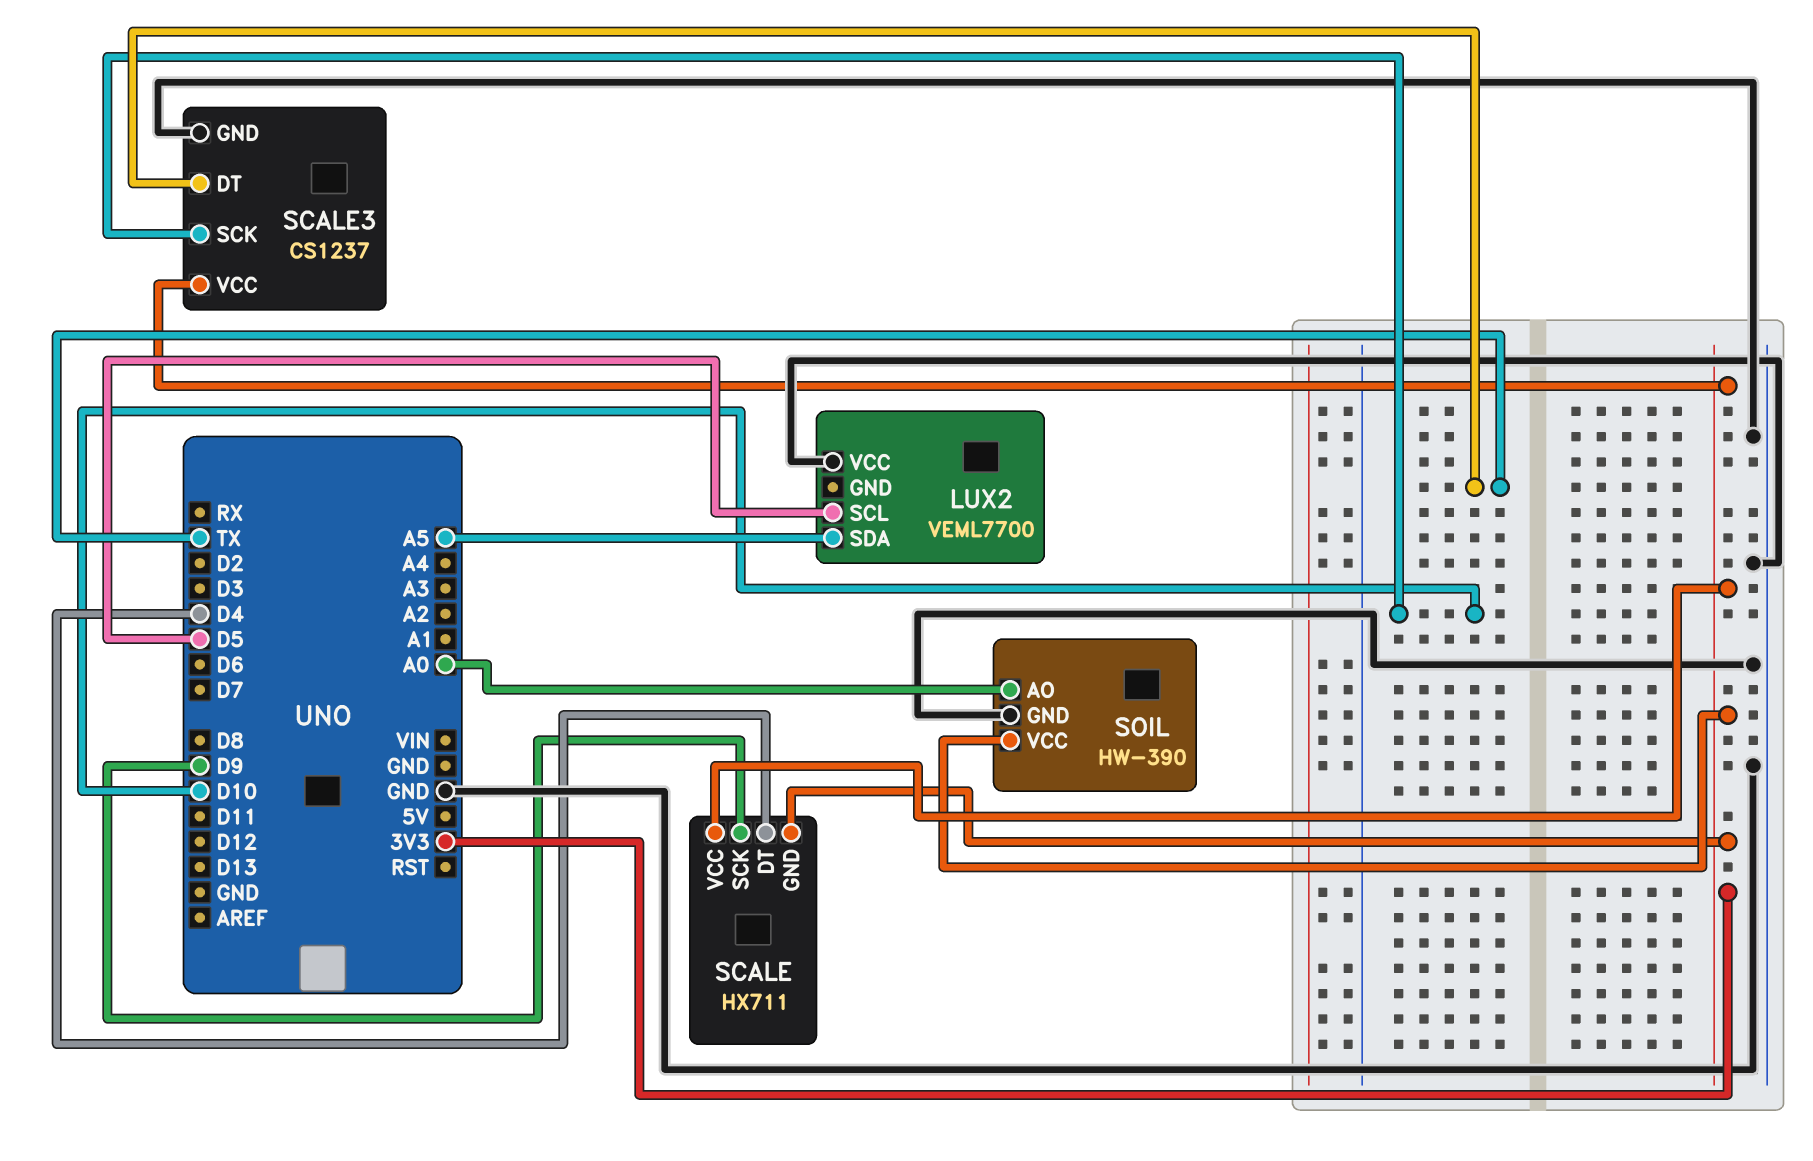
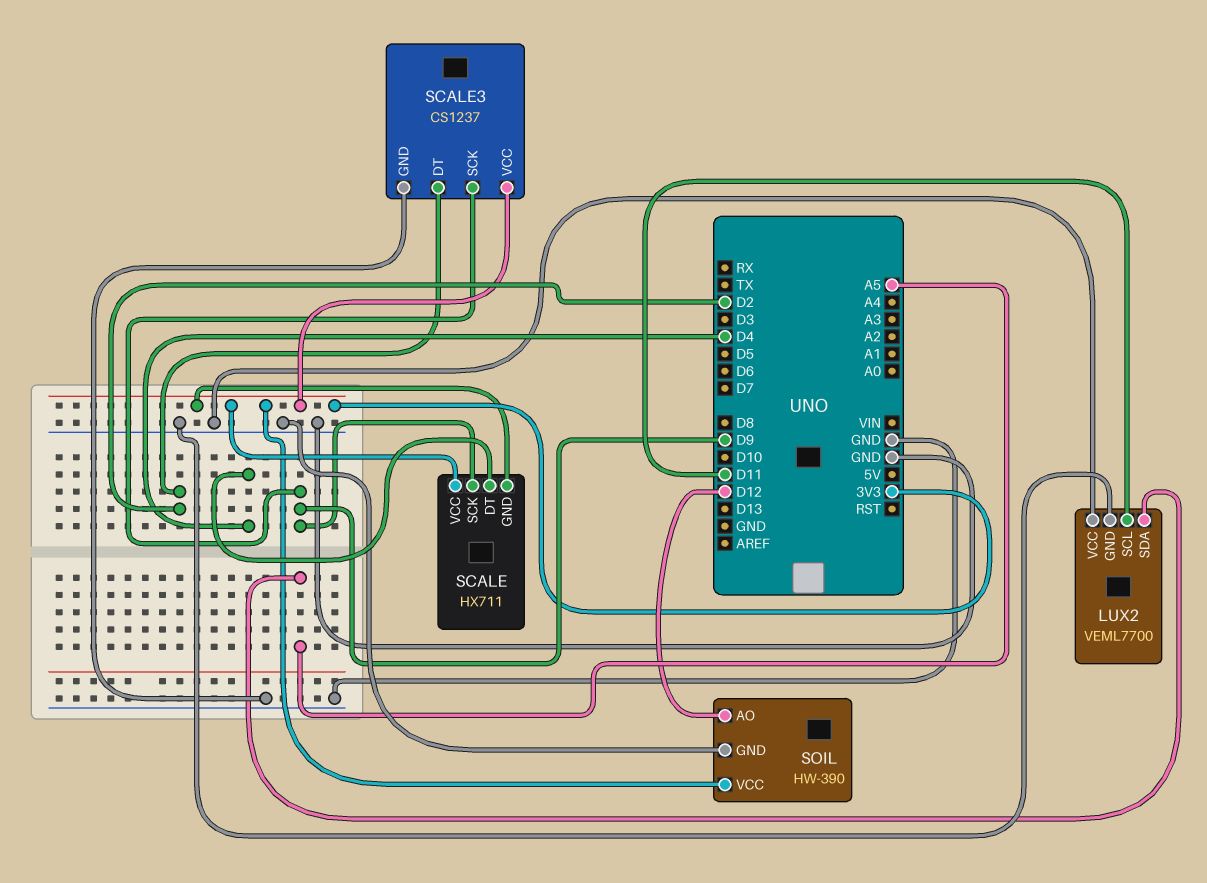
LUX2 pin GND: none -> GND
LUX2 pin SCL: D5 -> D11
SCALE3 pin DT: TX -> D2
SCALE3 pin SCK: D10 -> D9
SOIL pin AO: A0 -> D12

